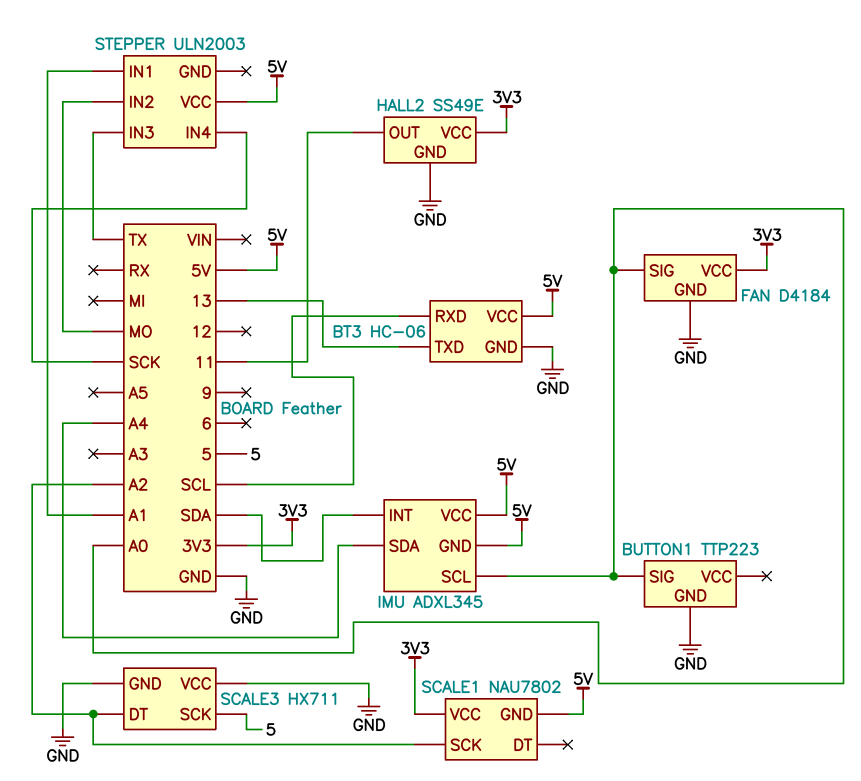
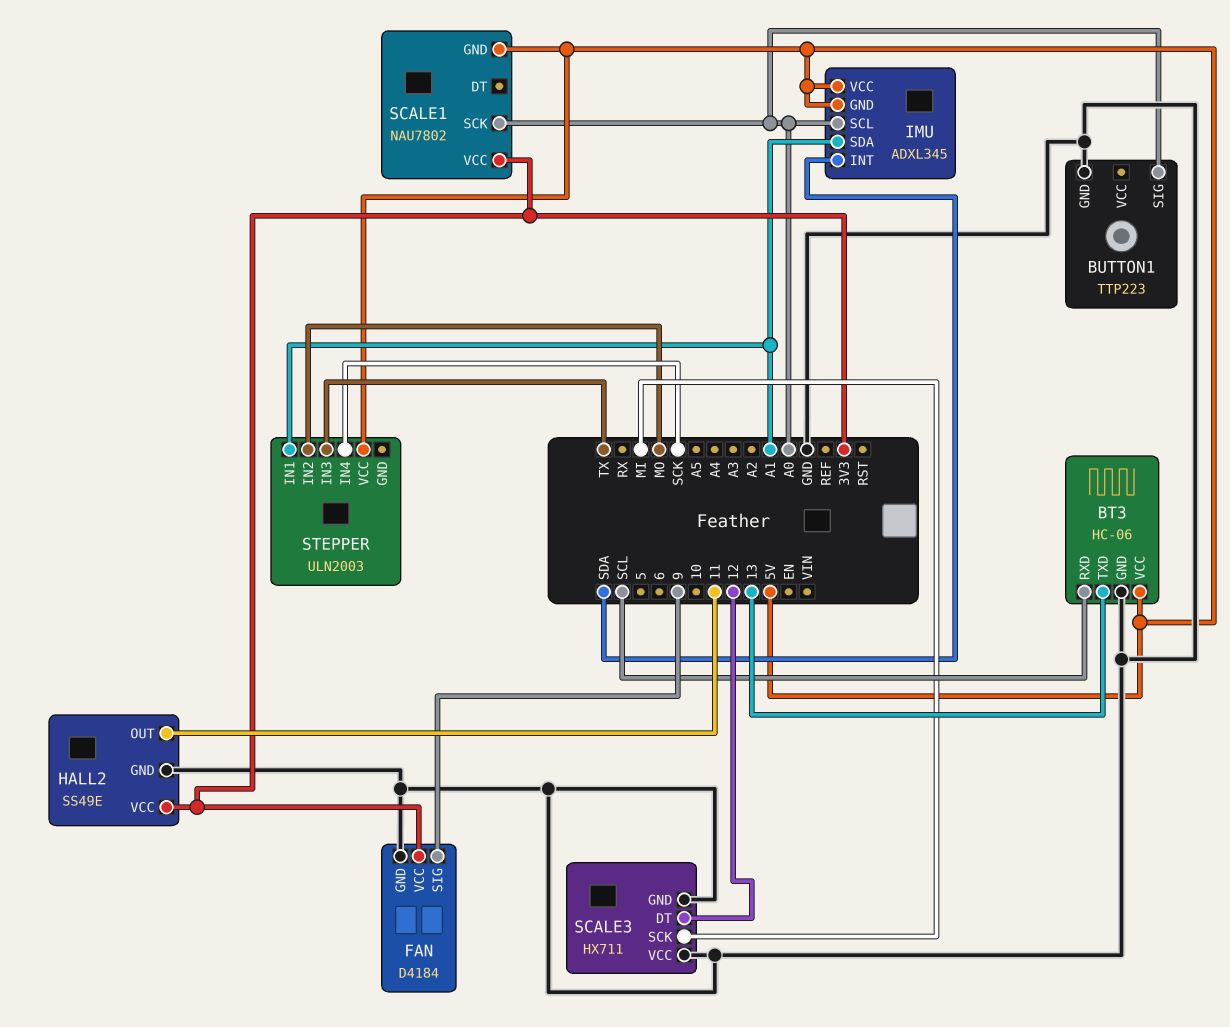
FAN pin SIG: A0 -> 9
IMU pin SDA: A4 -> A1
SCALE1 pin SCK: A2 -> A0
SCALE3 pin DT: A2 -> 12
SCALE3 pin SCK: 5 -> MI

